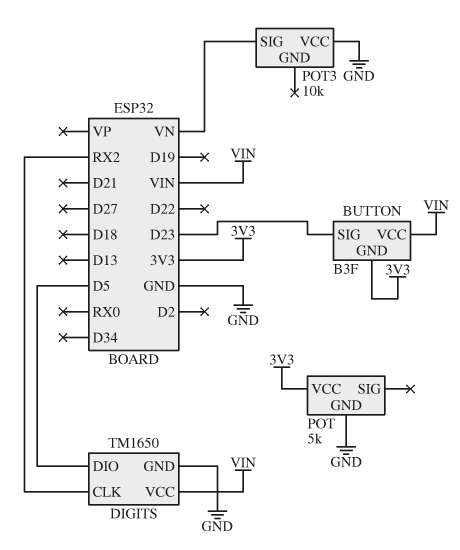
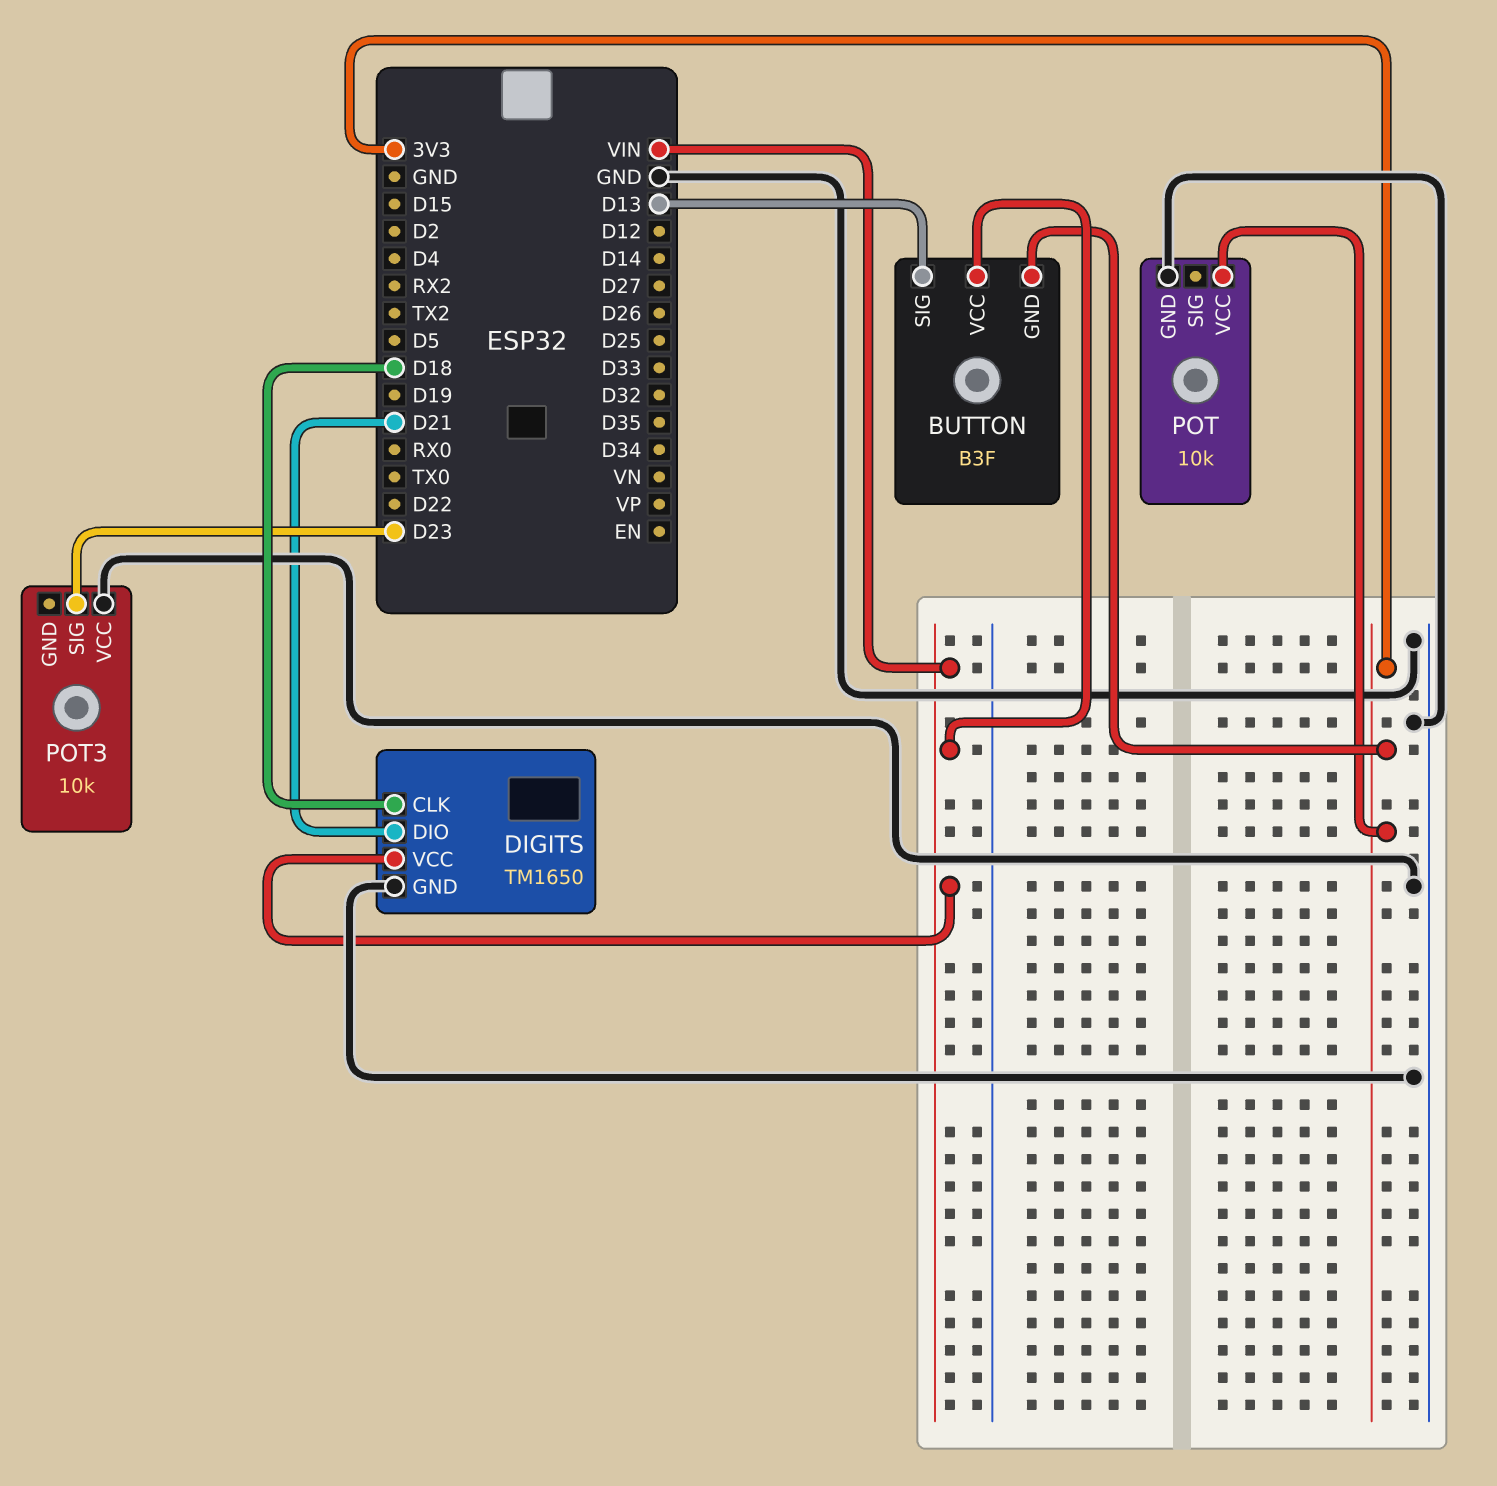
BUTTON pin SIG: D23 -> D13
DIGITS pin CLK: RX2 -> D18
DIGITS pin DIO: D5 -> D21
POT: 5k -> 10k
POT3 pin SIG: VN -> D23

